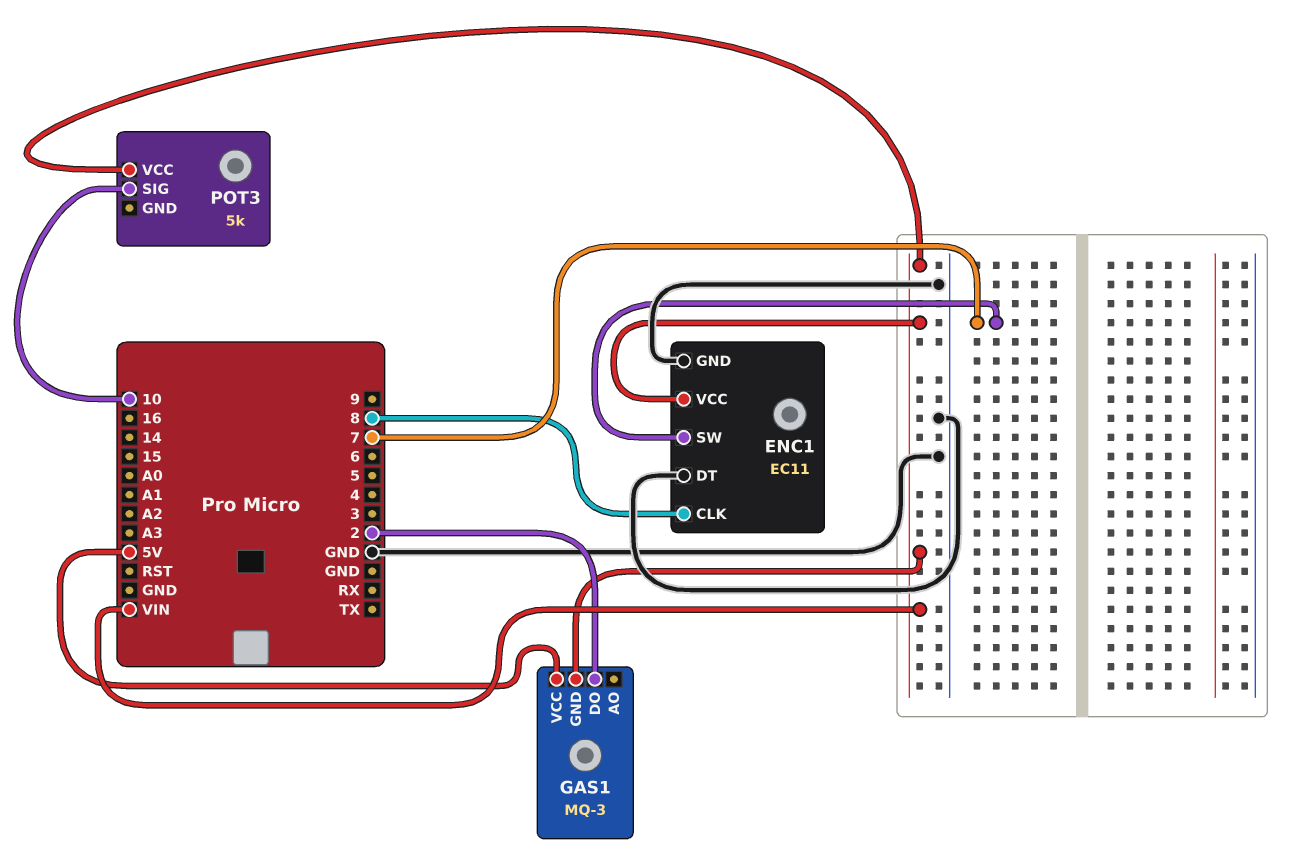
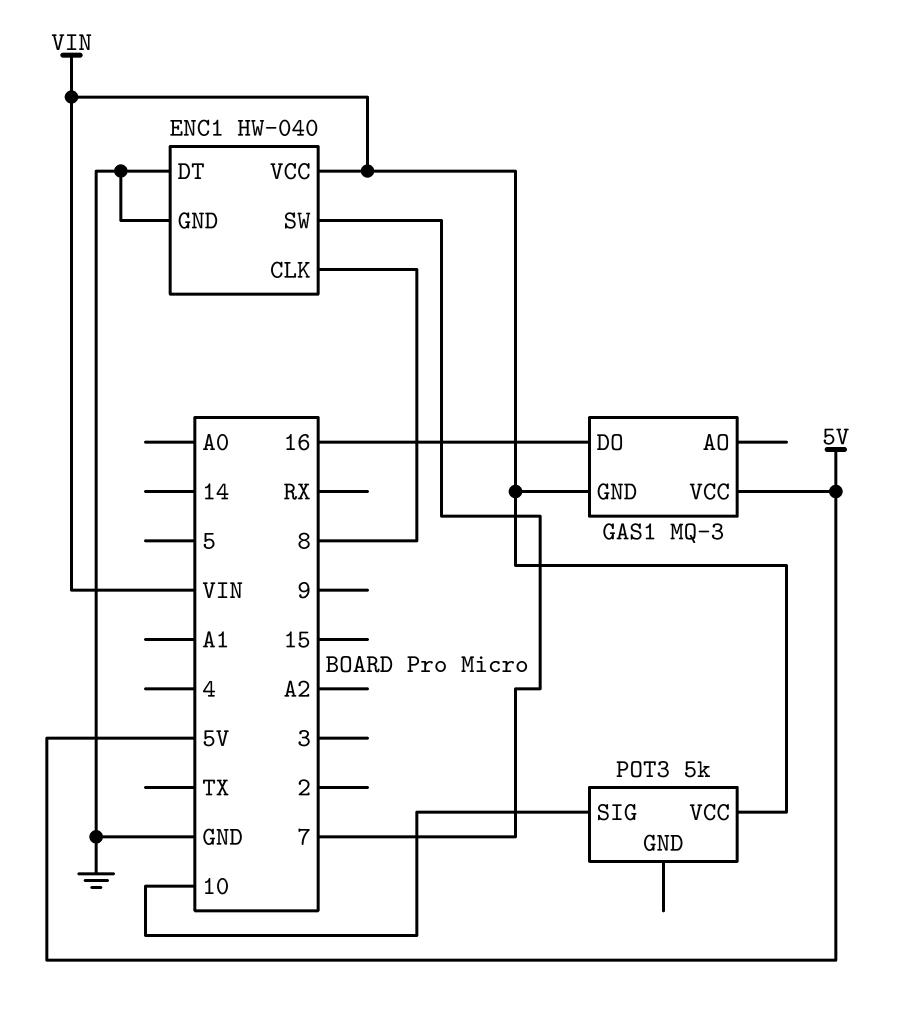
ENC1: EC11 -> HW-040
GAS1 pin DO: 2 -> 16

